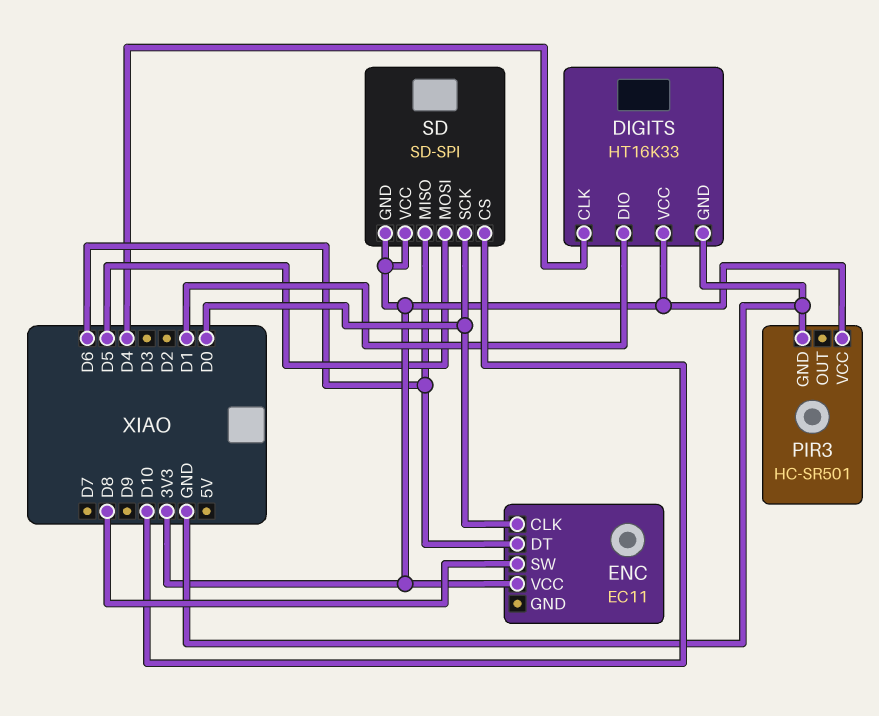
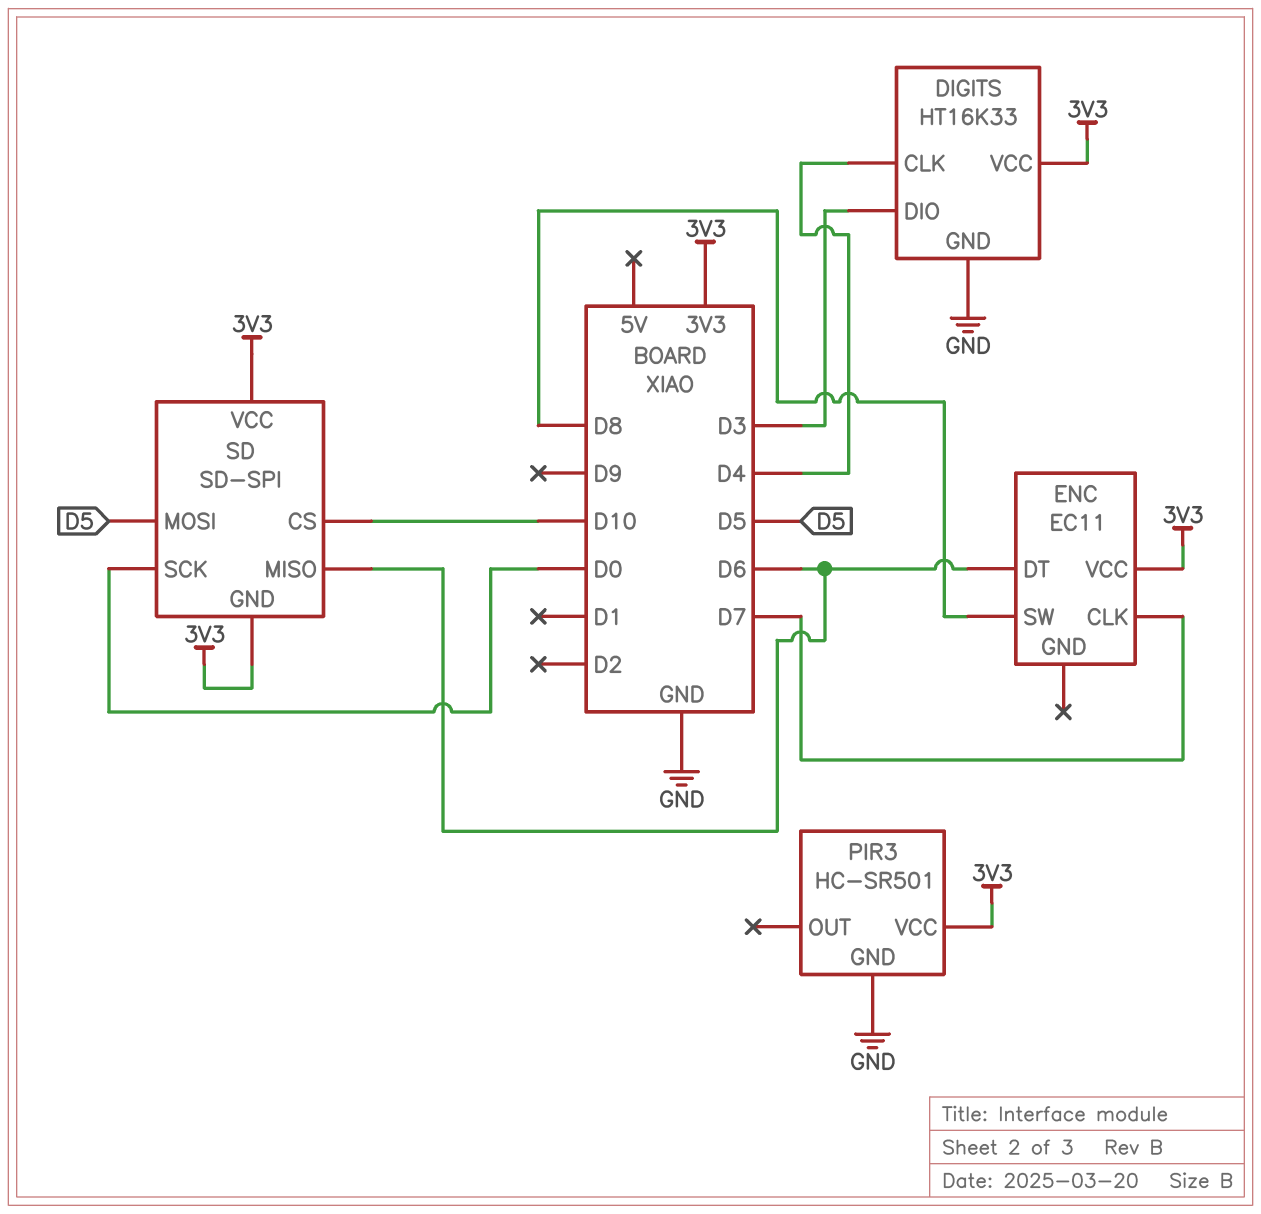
DIGITS pin DIO: D1 -> D3
ENC pin CLK: D0 -> D7

